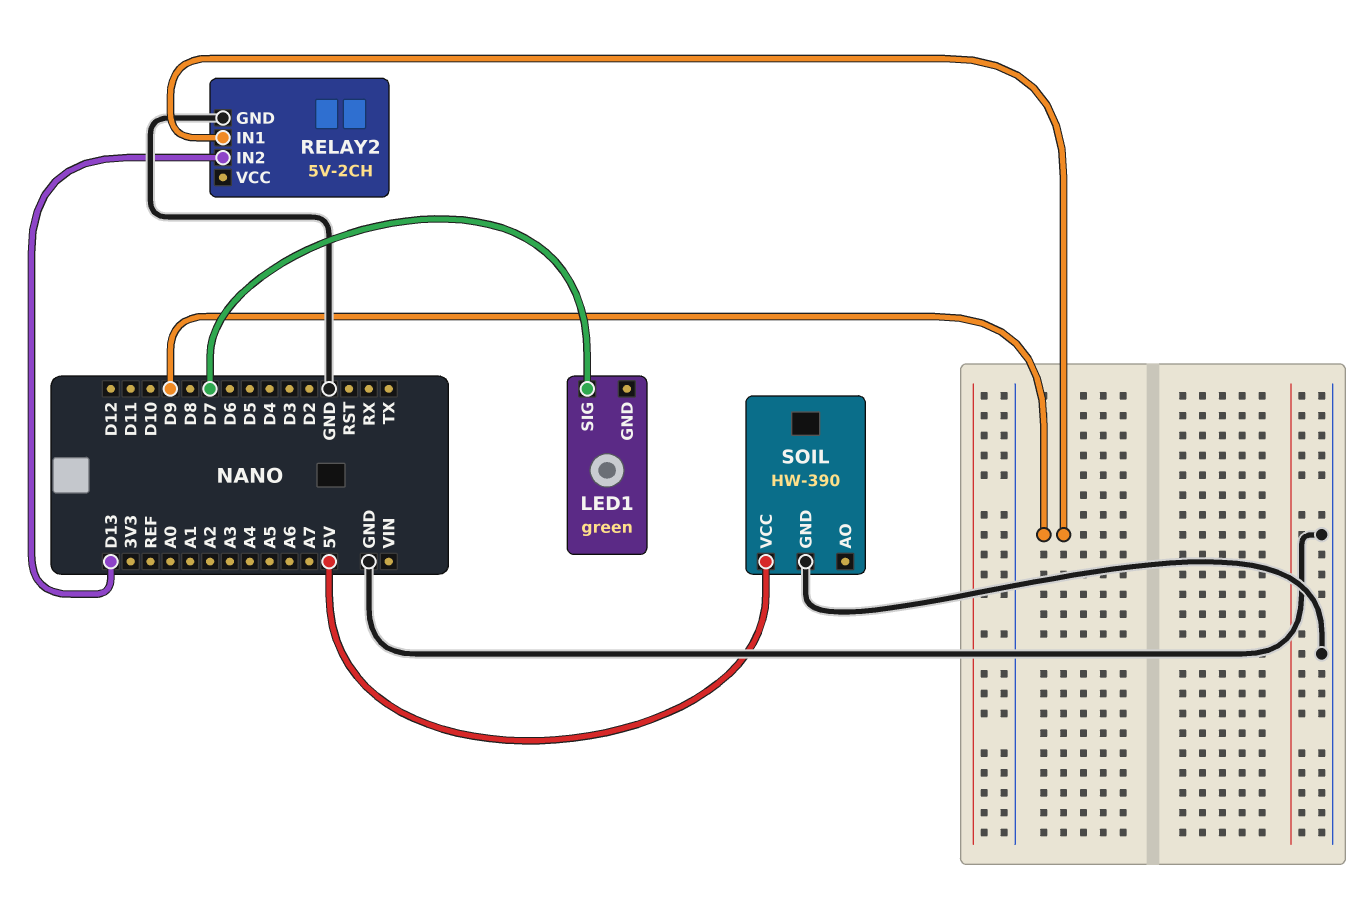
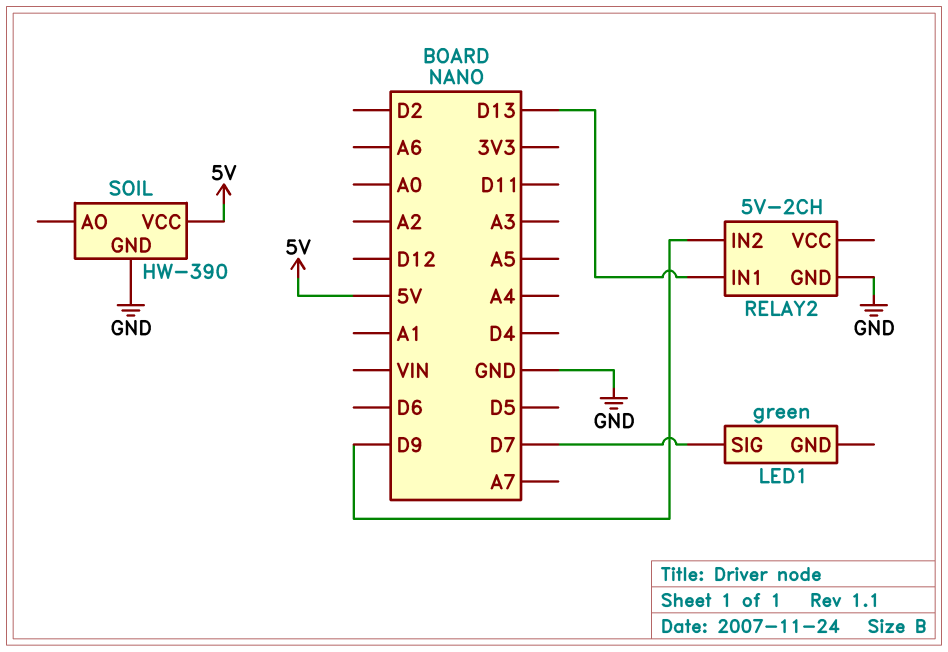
RELAY2 pin IN1: D9 -> D13
RELAY2 pin IN2: D13 -> D9

